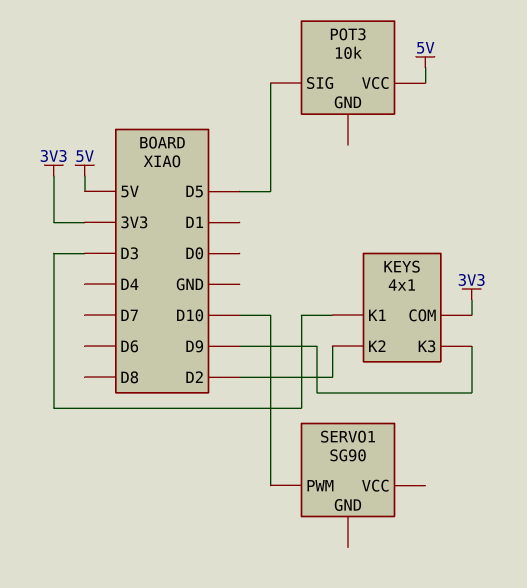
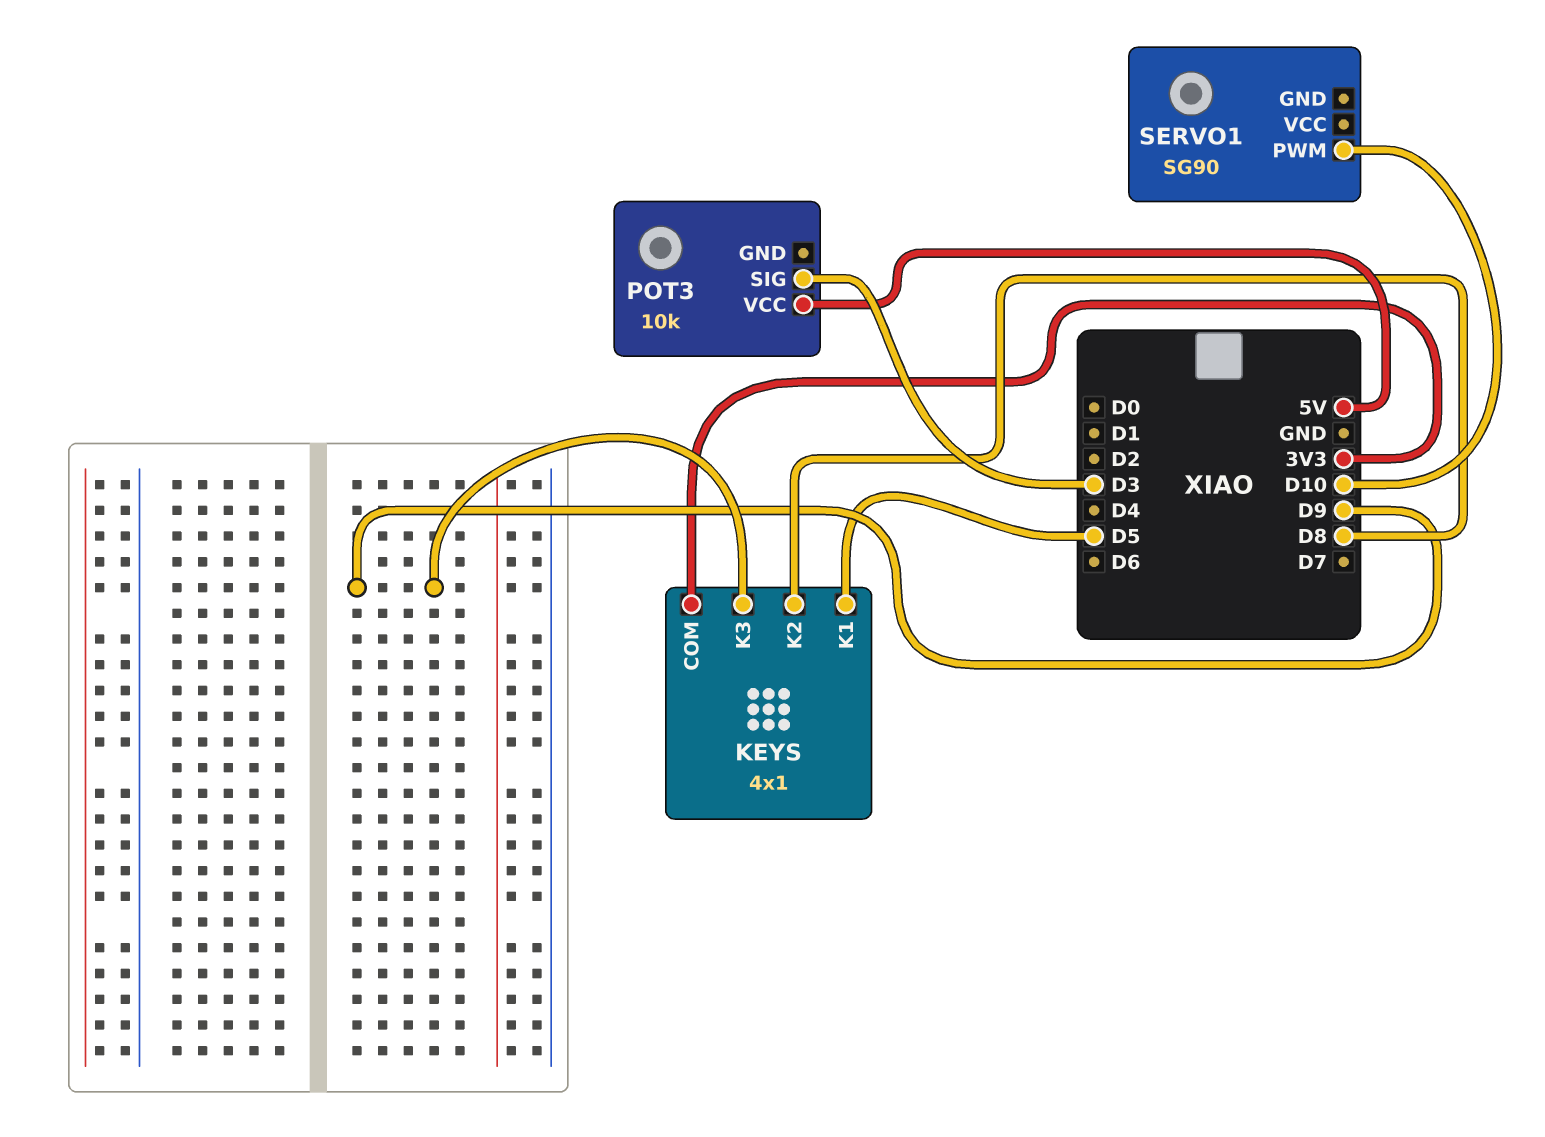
KEYS pin K1: D3 -> D5
KEYS pin K2: D2 -> D8
POT3 pin SIG: D5 -> D3

